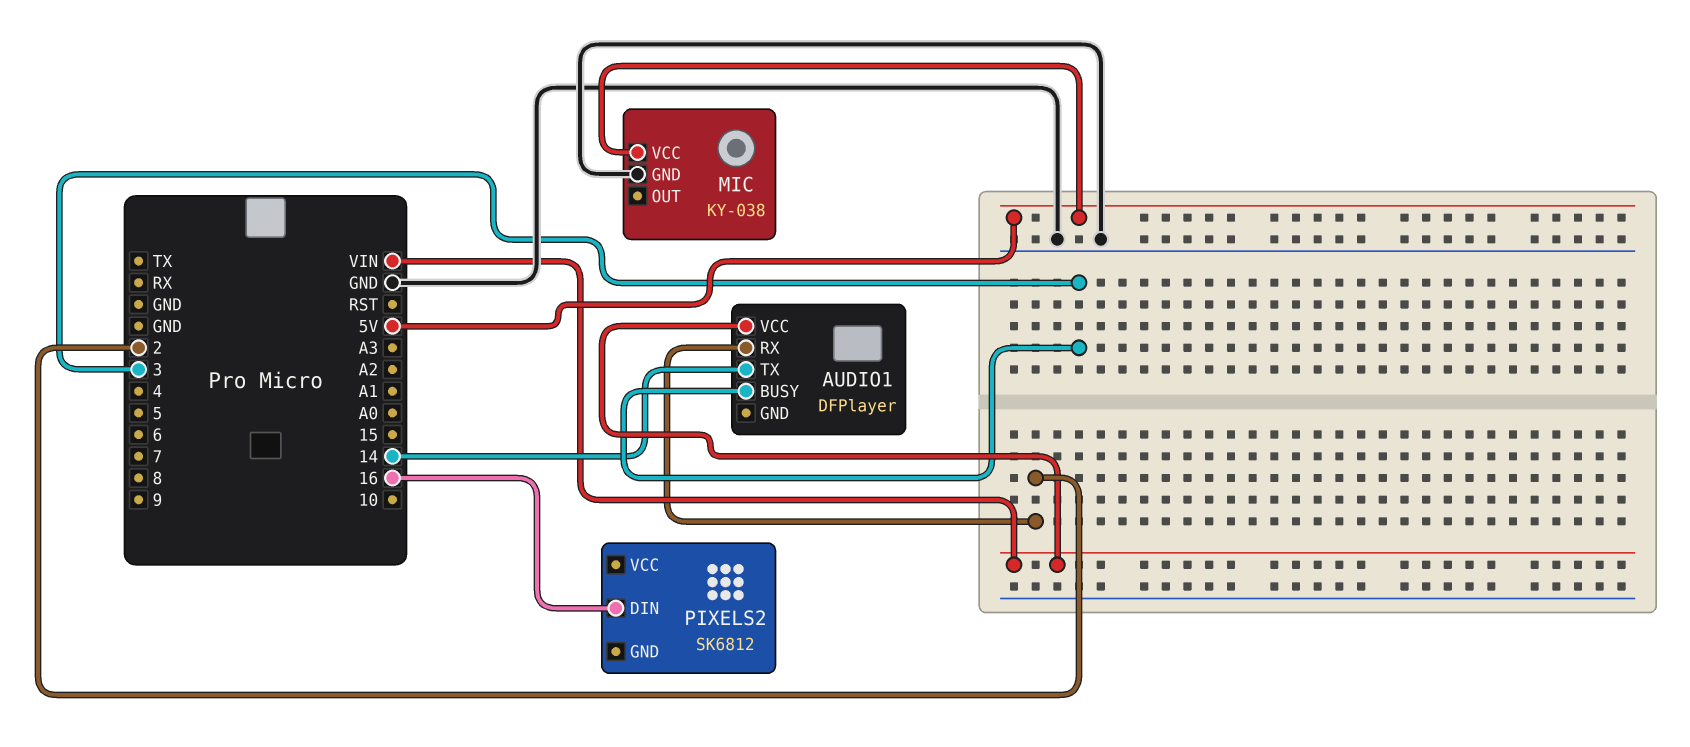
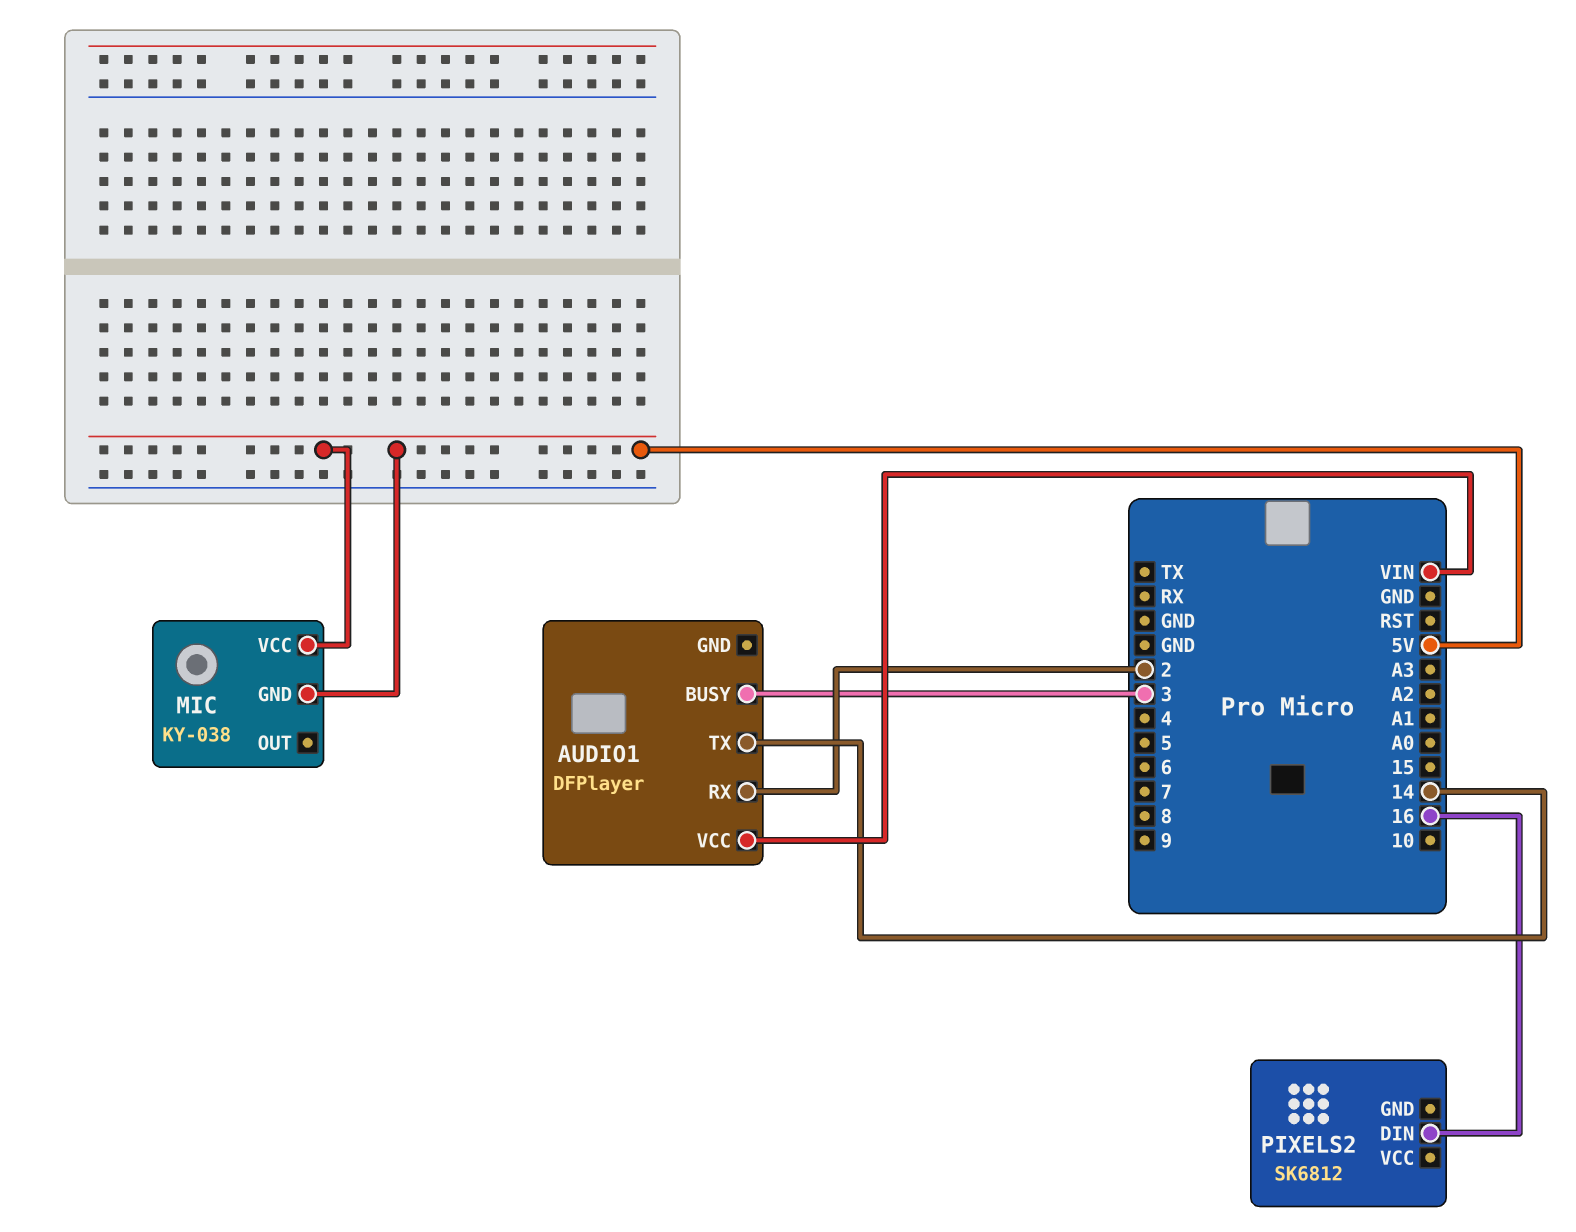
MIC pin GND: GND -> 5V

